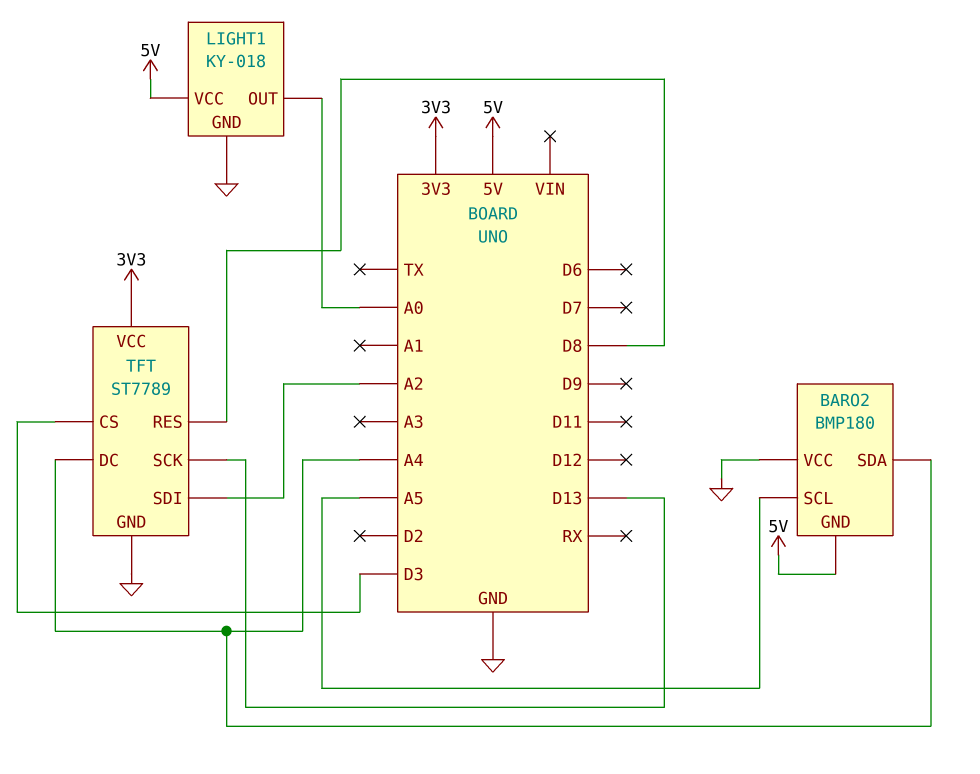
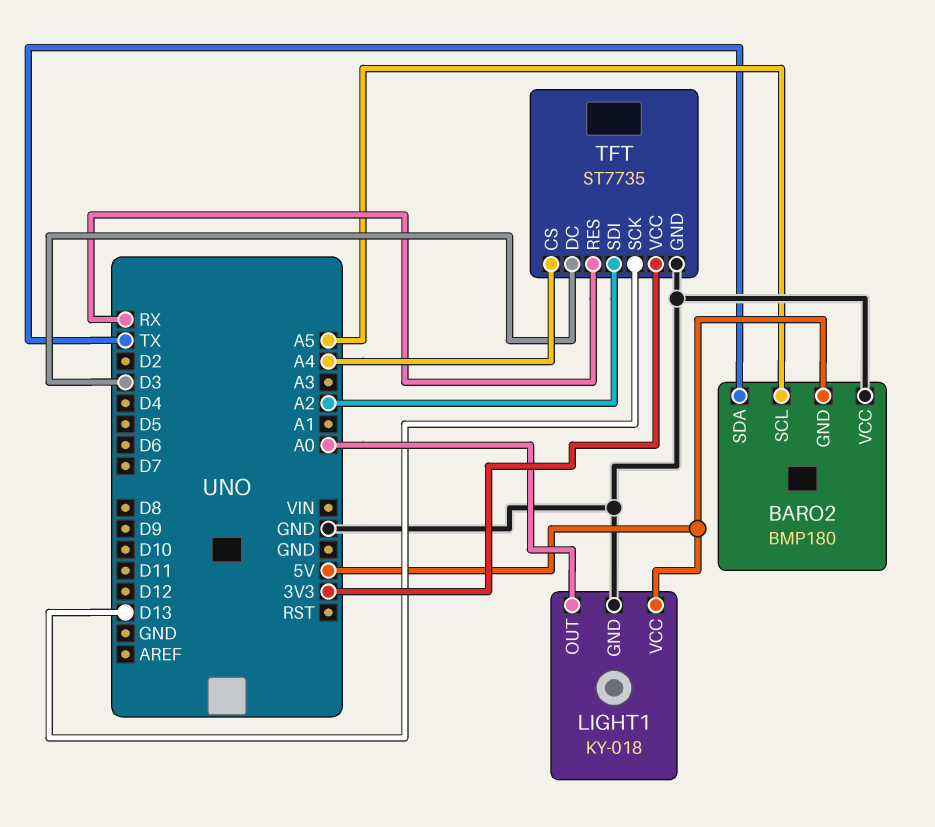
BARO2 pin SDA: A4 -> TX
TFT: ST7789 -> ST7735
TFT pin CS: D3 -> A4
TFT pin DC: A4 -> D3
TFT pin RES: D8 -> RX

